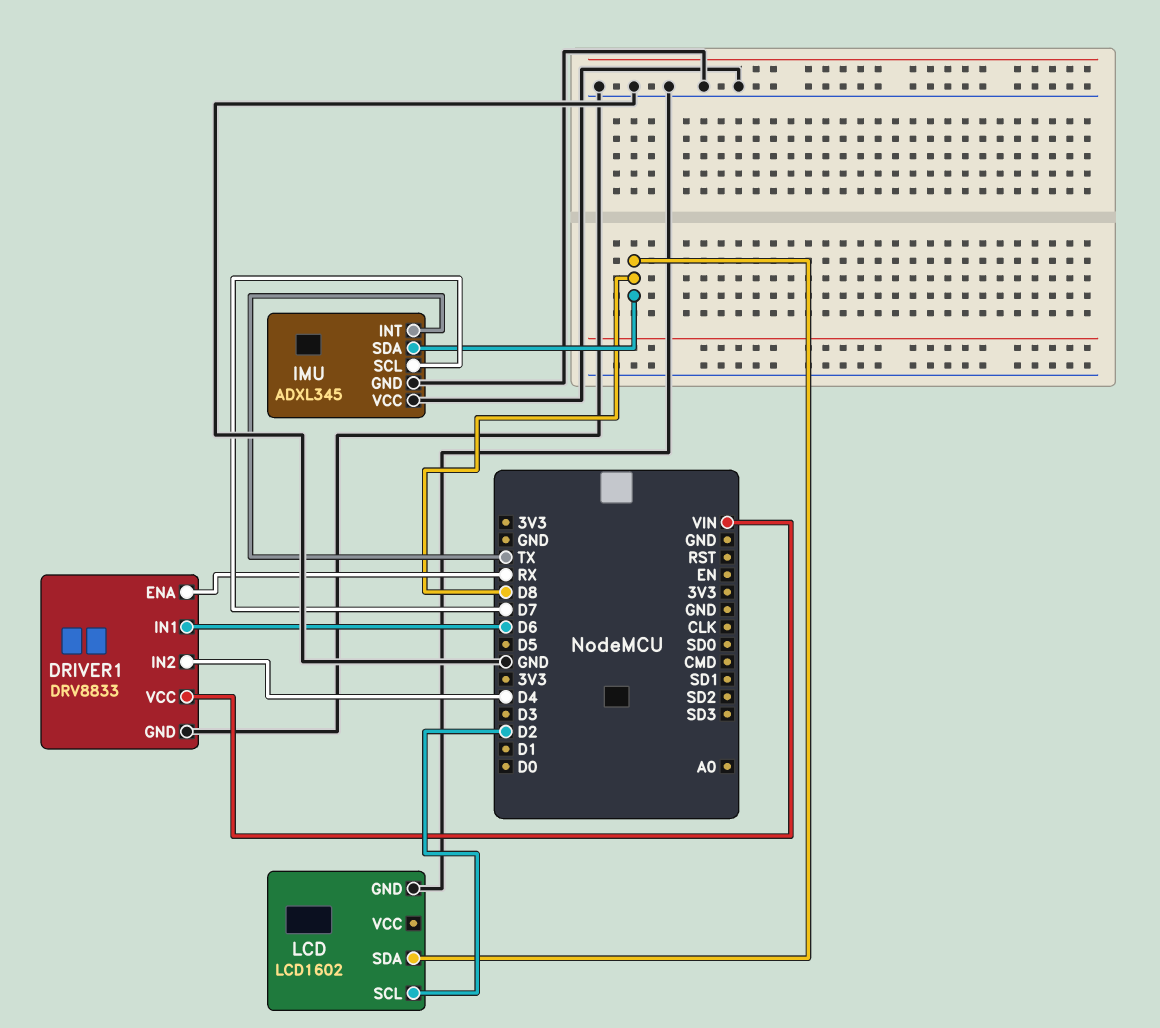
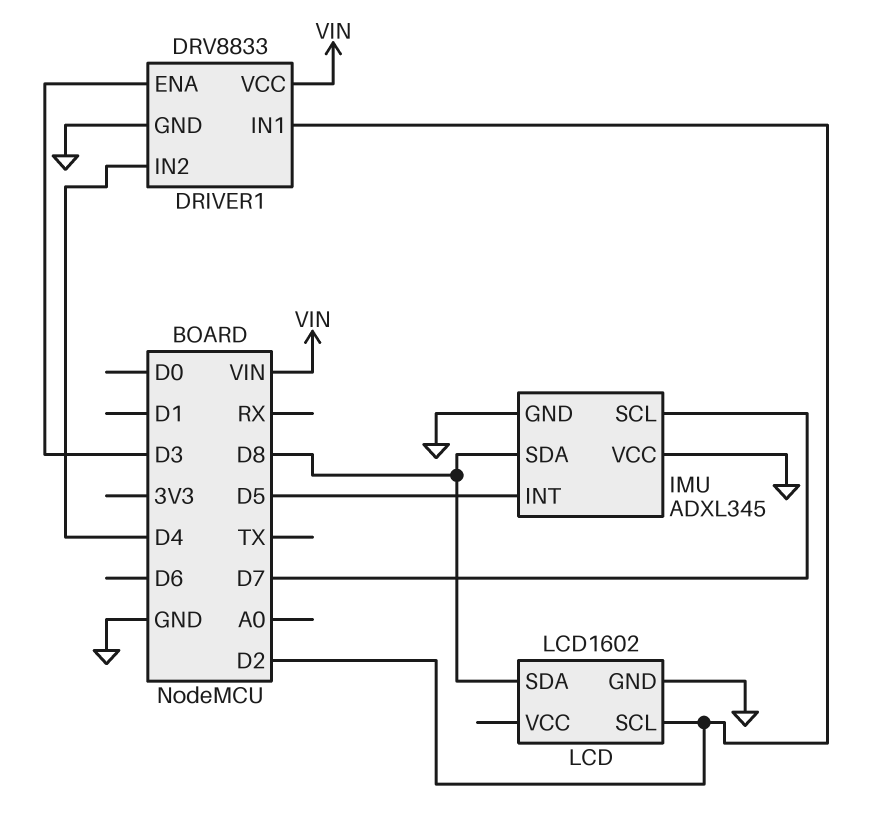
DRIVER1 pin ENA: RX -> D3
DRIVER1 pin IN1: D6 -> D2
IMU pin INT: TX -> D5

